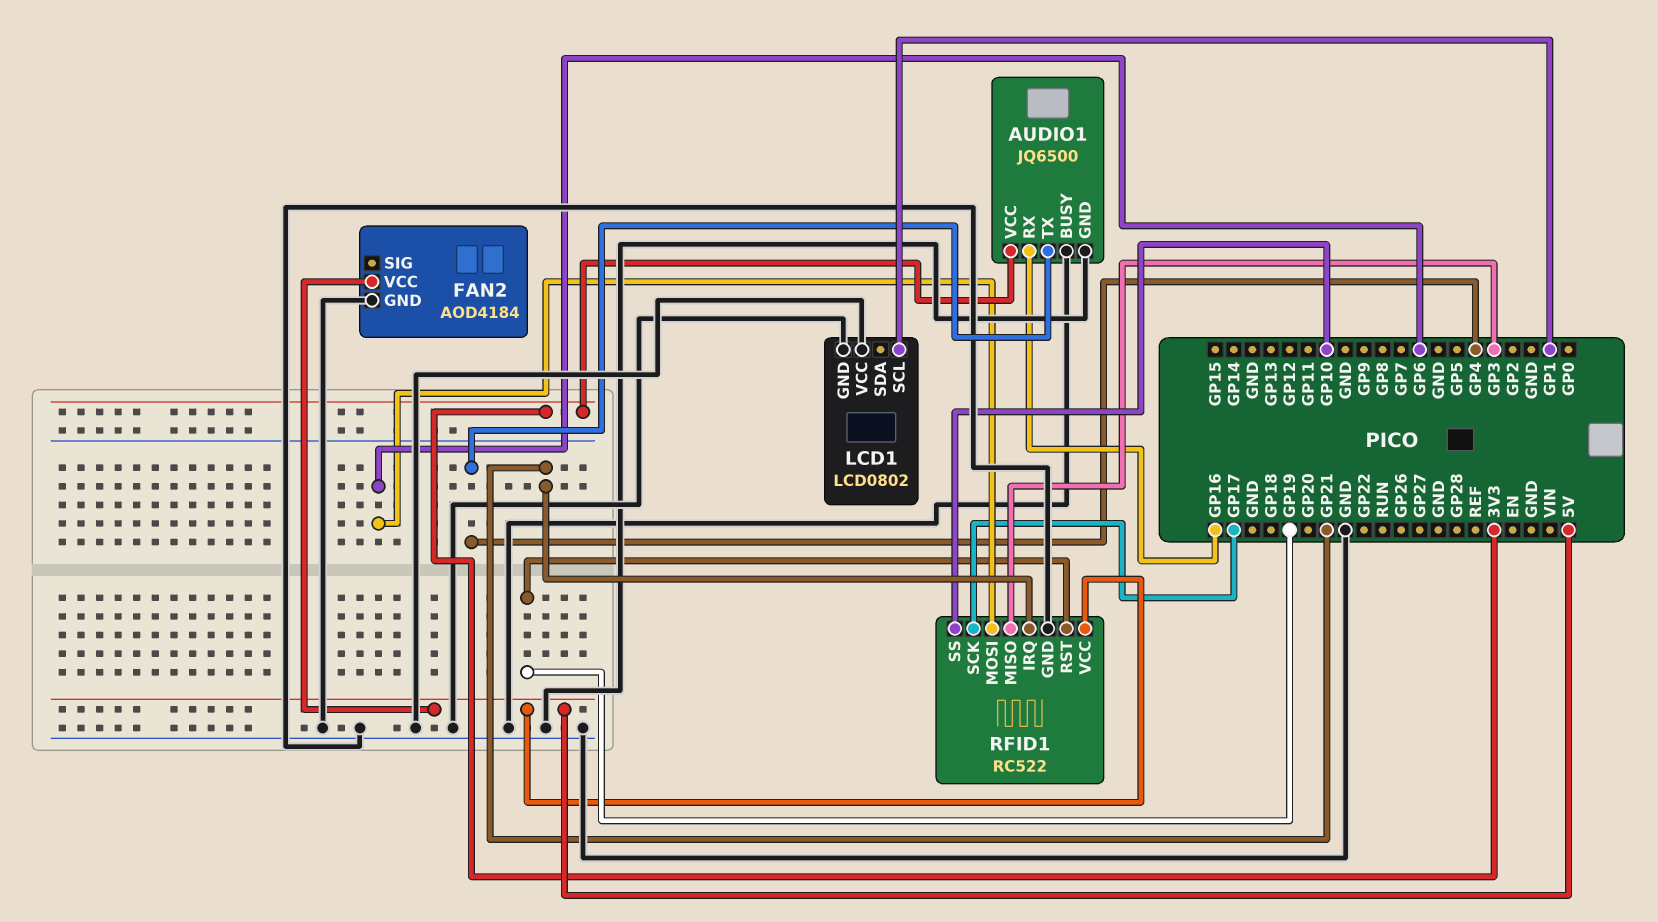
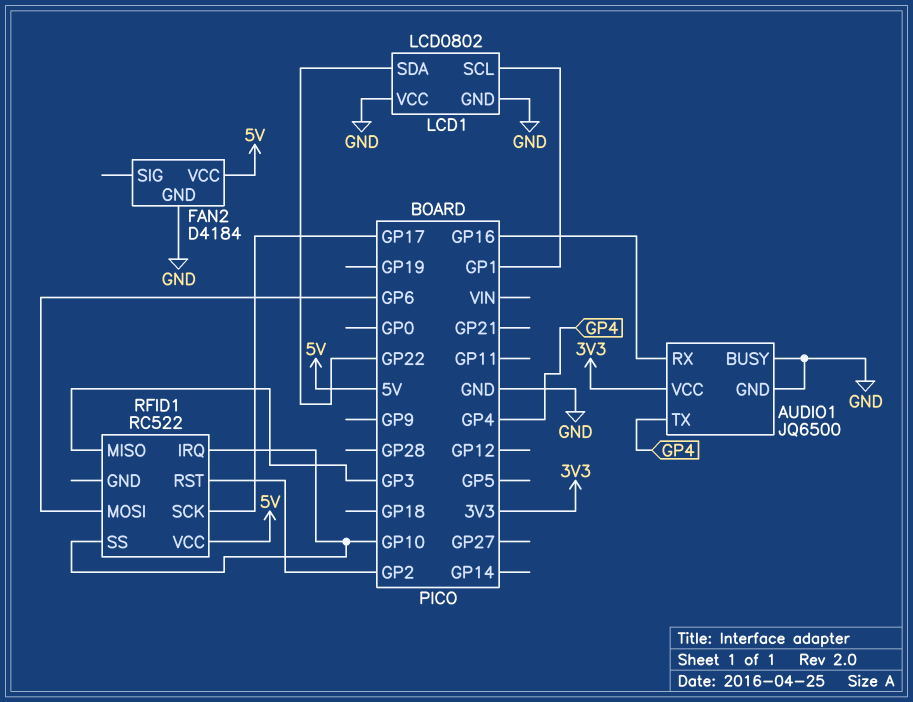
FAN2: AOD4184 -> D4184
LCD1 pin SDA: none -> GP22
RFID1 pin GND: GND -> none
RFID1 pin IRQ: GP21 -> GP10
RFID1 pin RST: GP19 -> GP2

